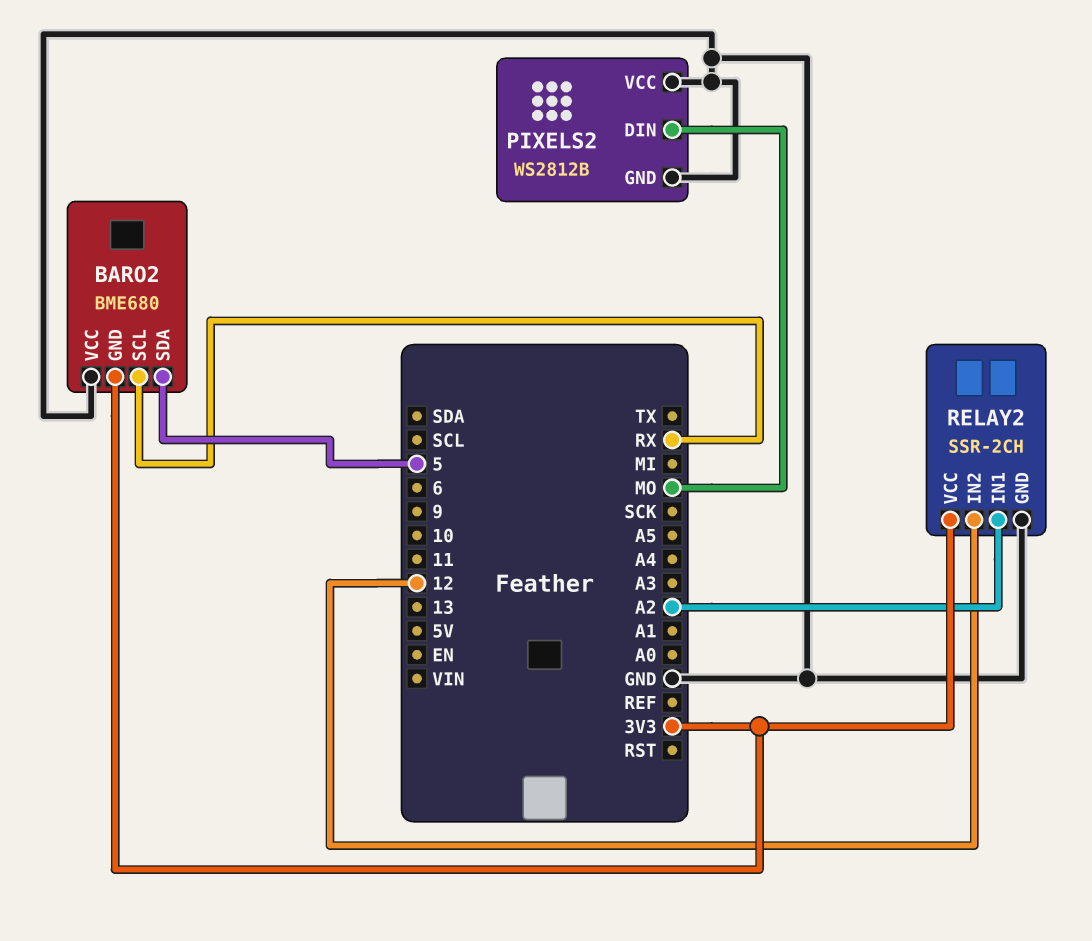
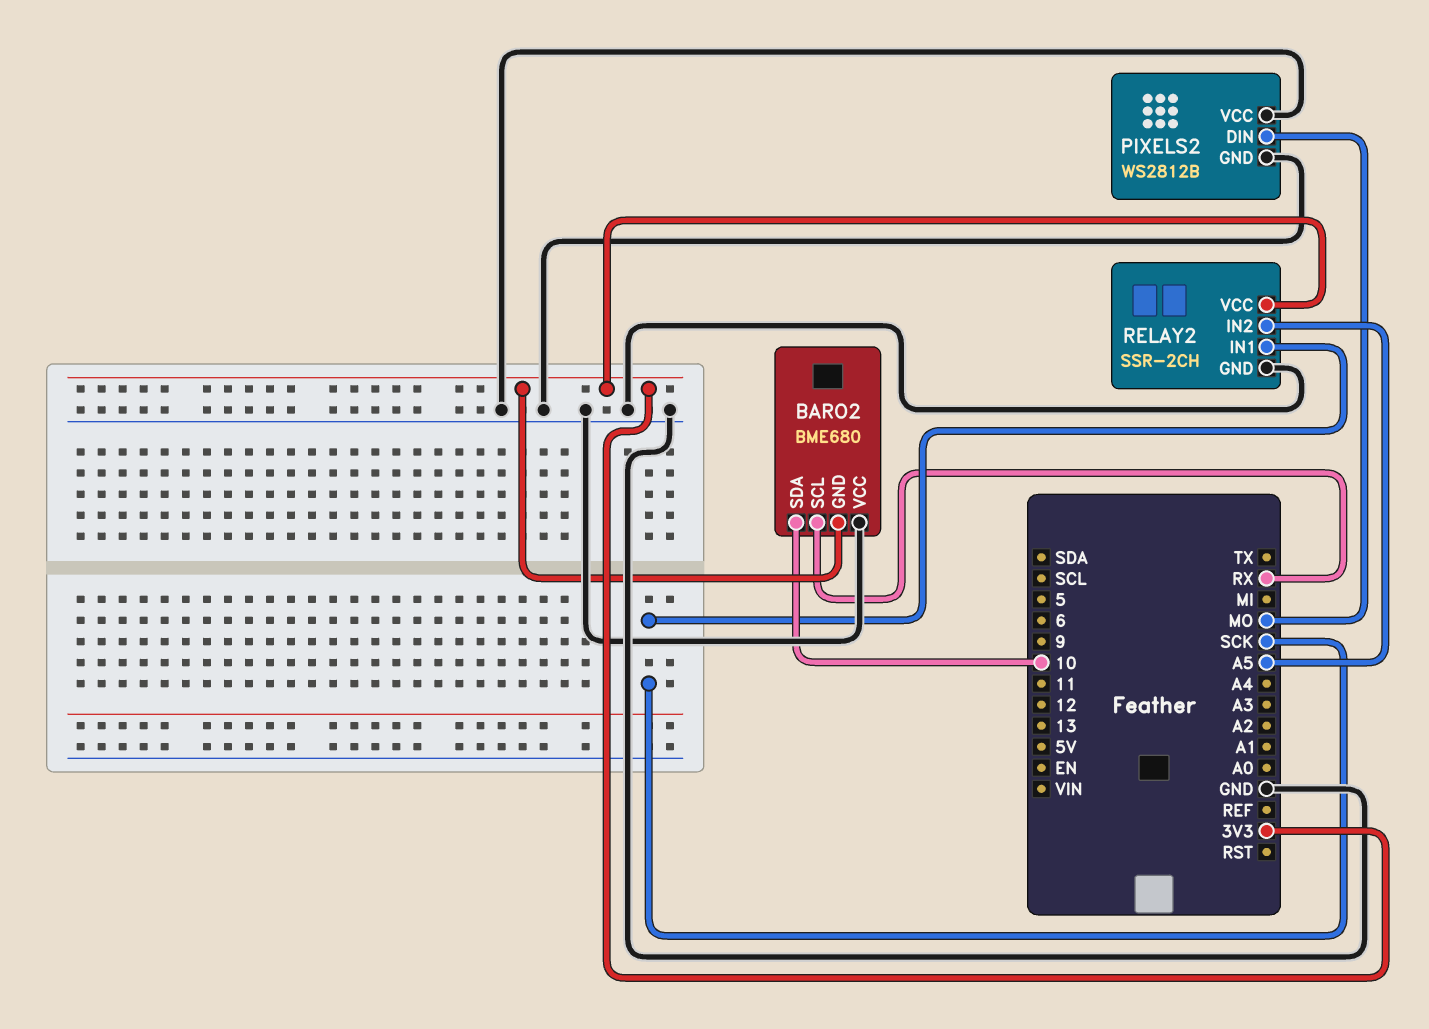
BARO2 pin SDA: 5 -> 10
RELAY2 pin IN1: A2 -> SCK
RELAY2 pin IN2: 12 -> A5

